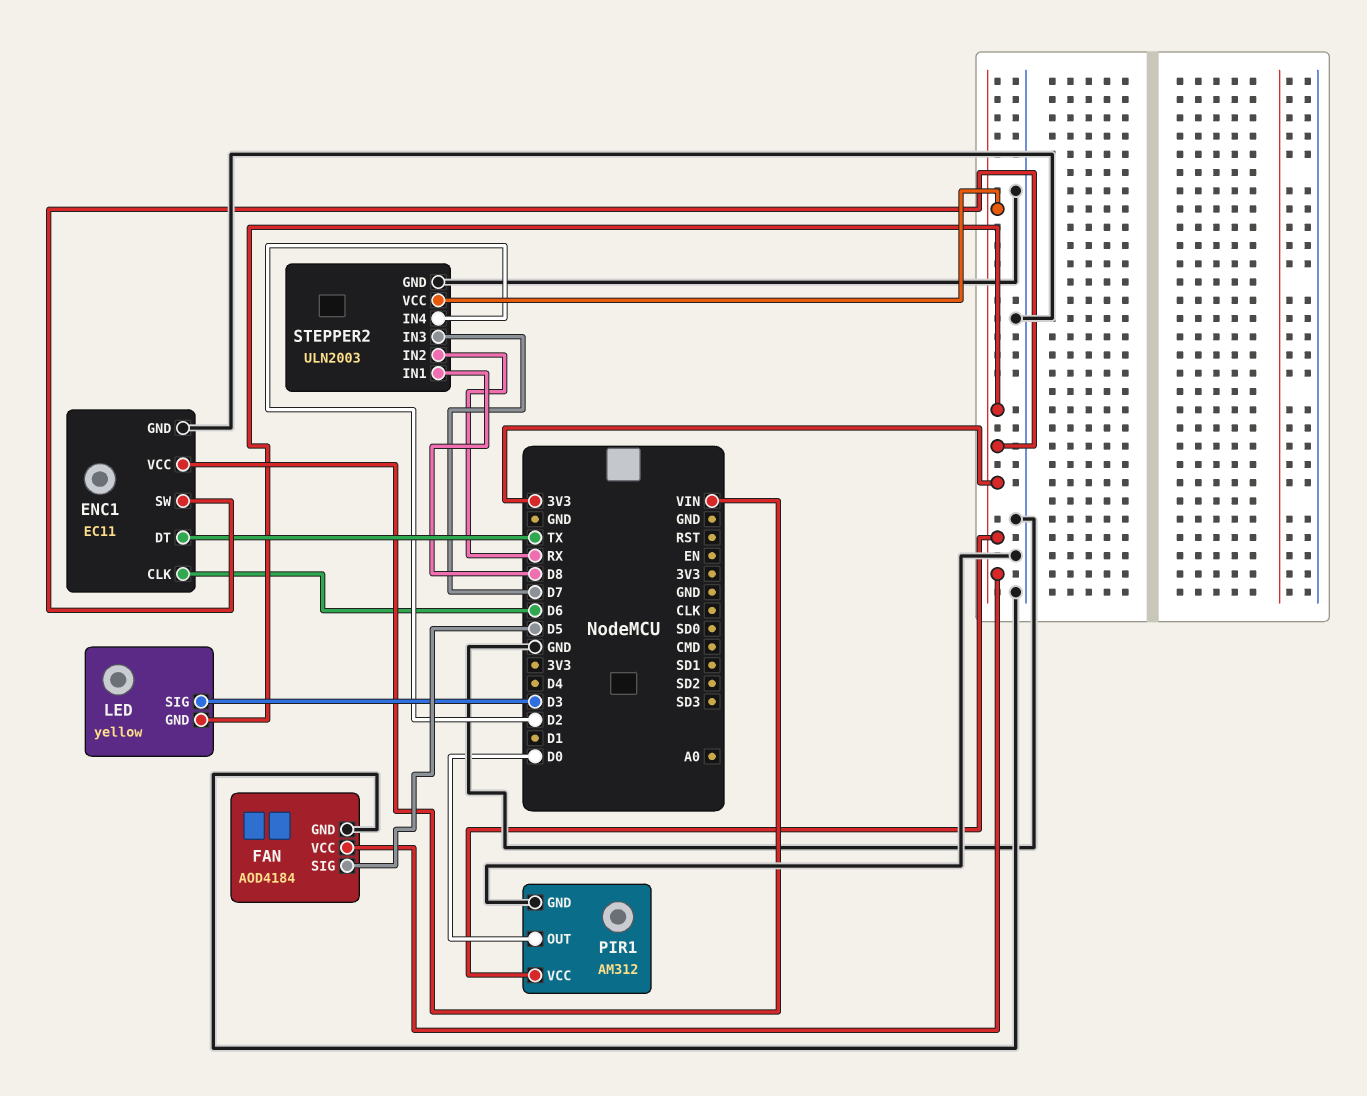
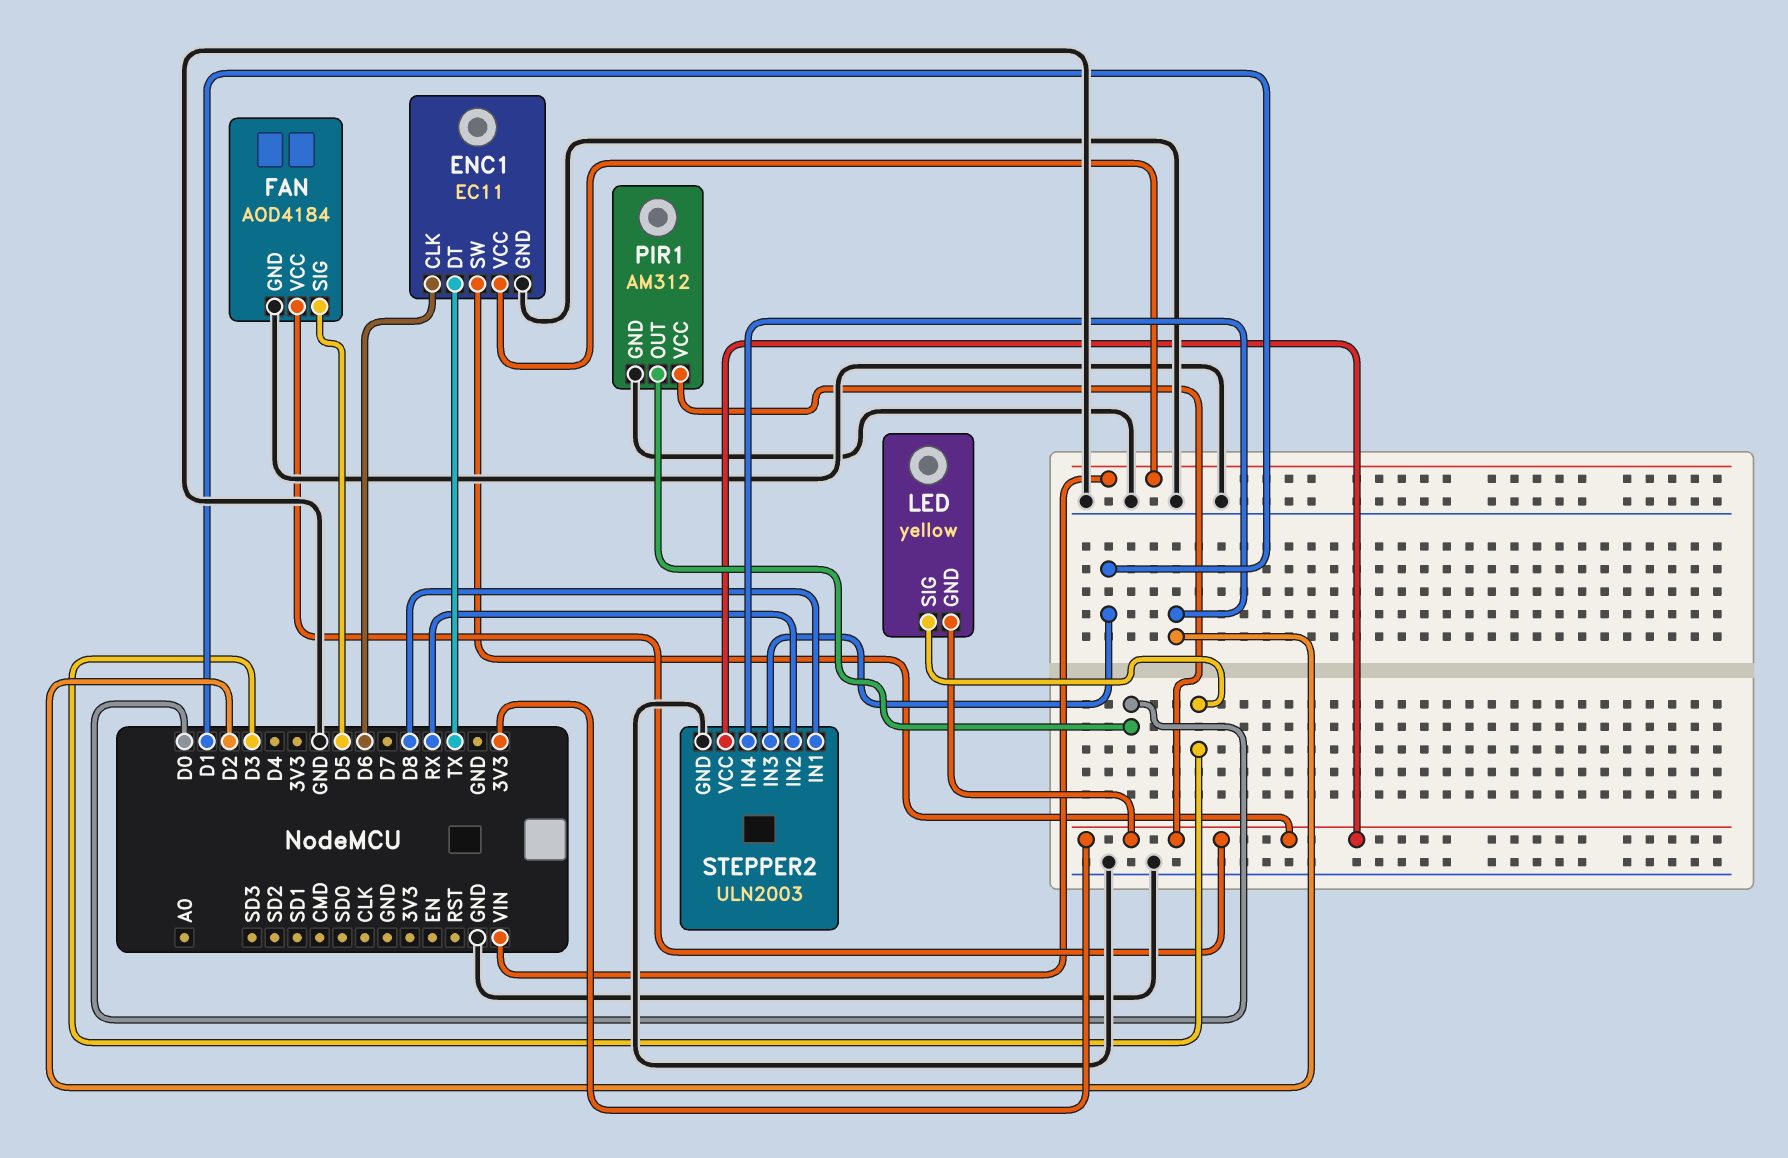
STEPPER2 pin IN3: D7 -> D1

